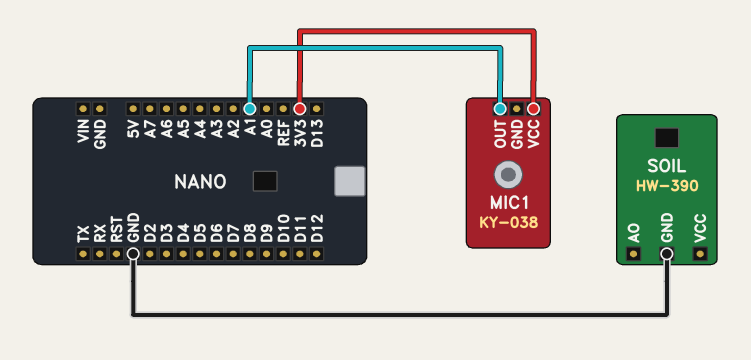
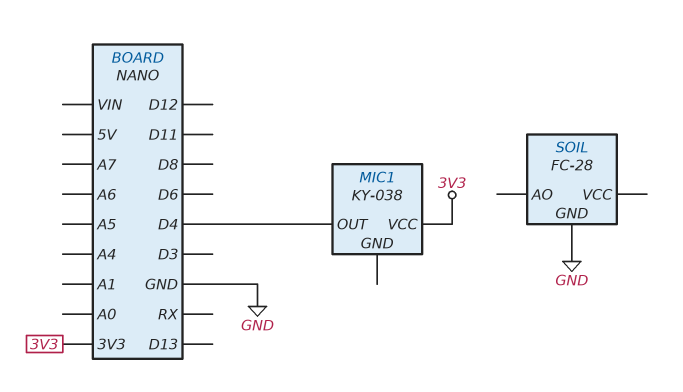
MIC1 pin OUT: A1 -> D4
SOIL: HW-390 -> FC-28

